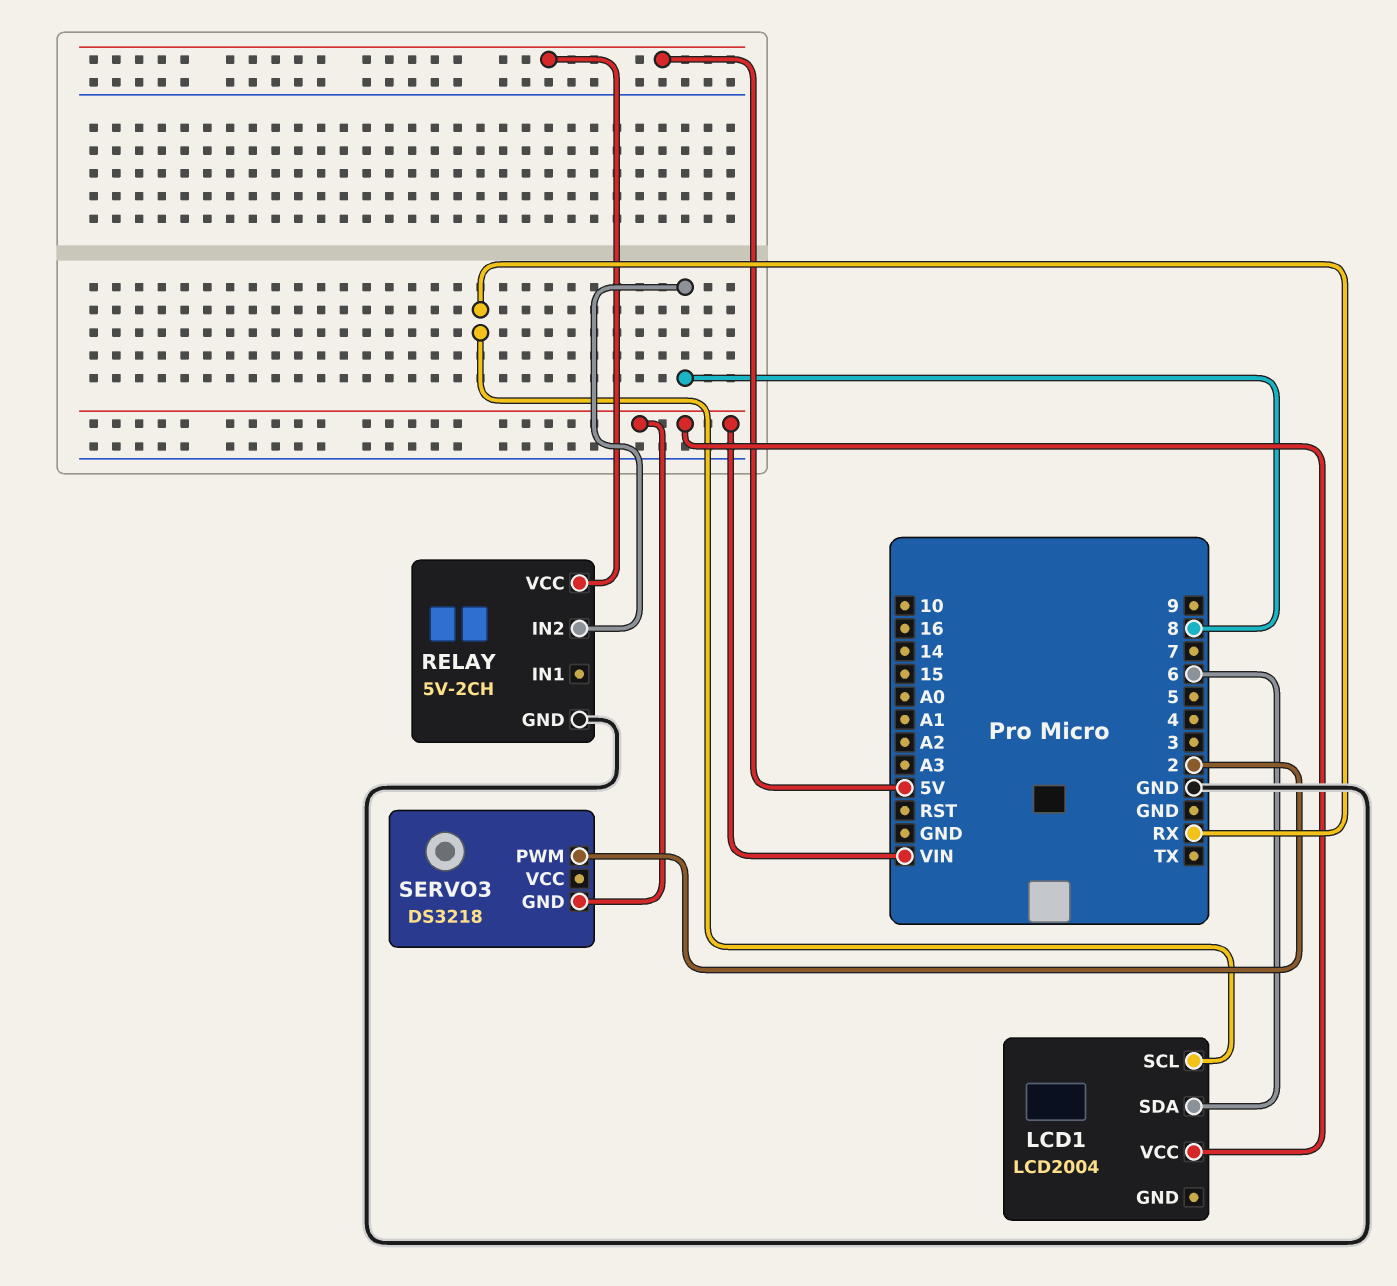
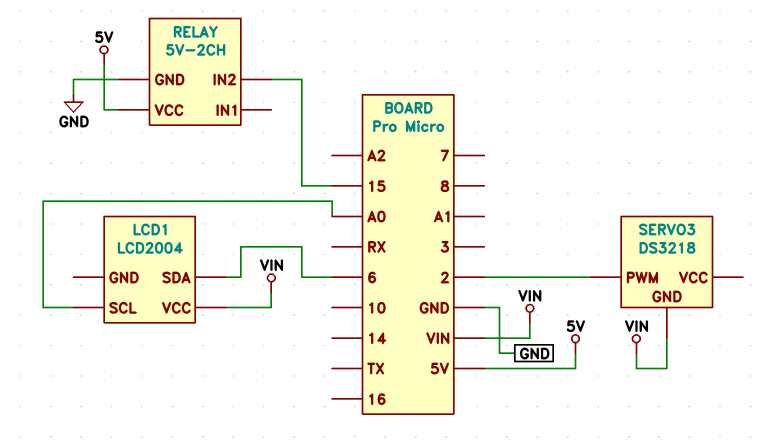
LCD1 pin SCL: RX -> A0
RELAY pin IN2: 8 -> 15

